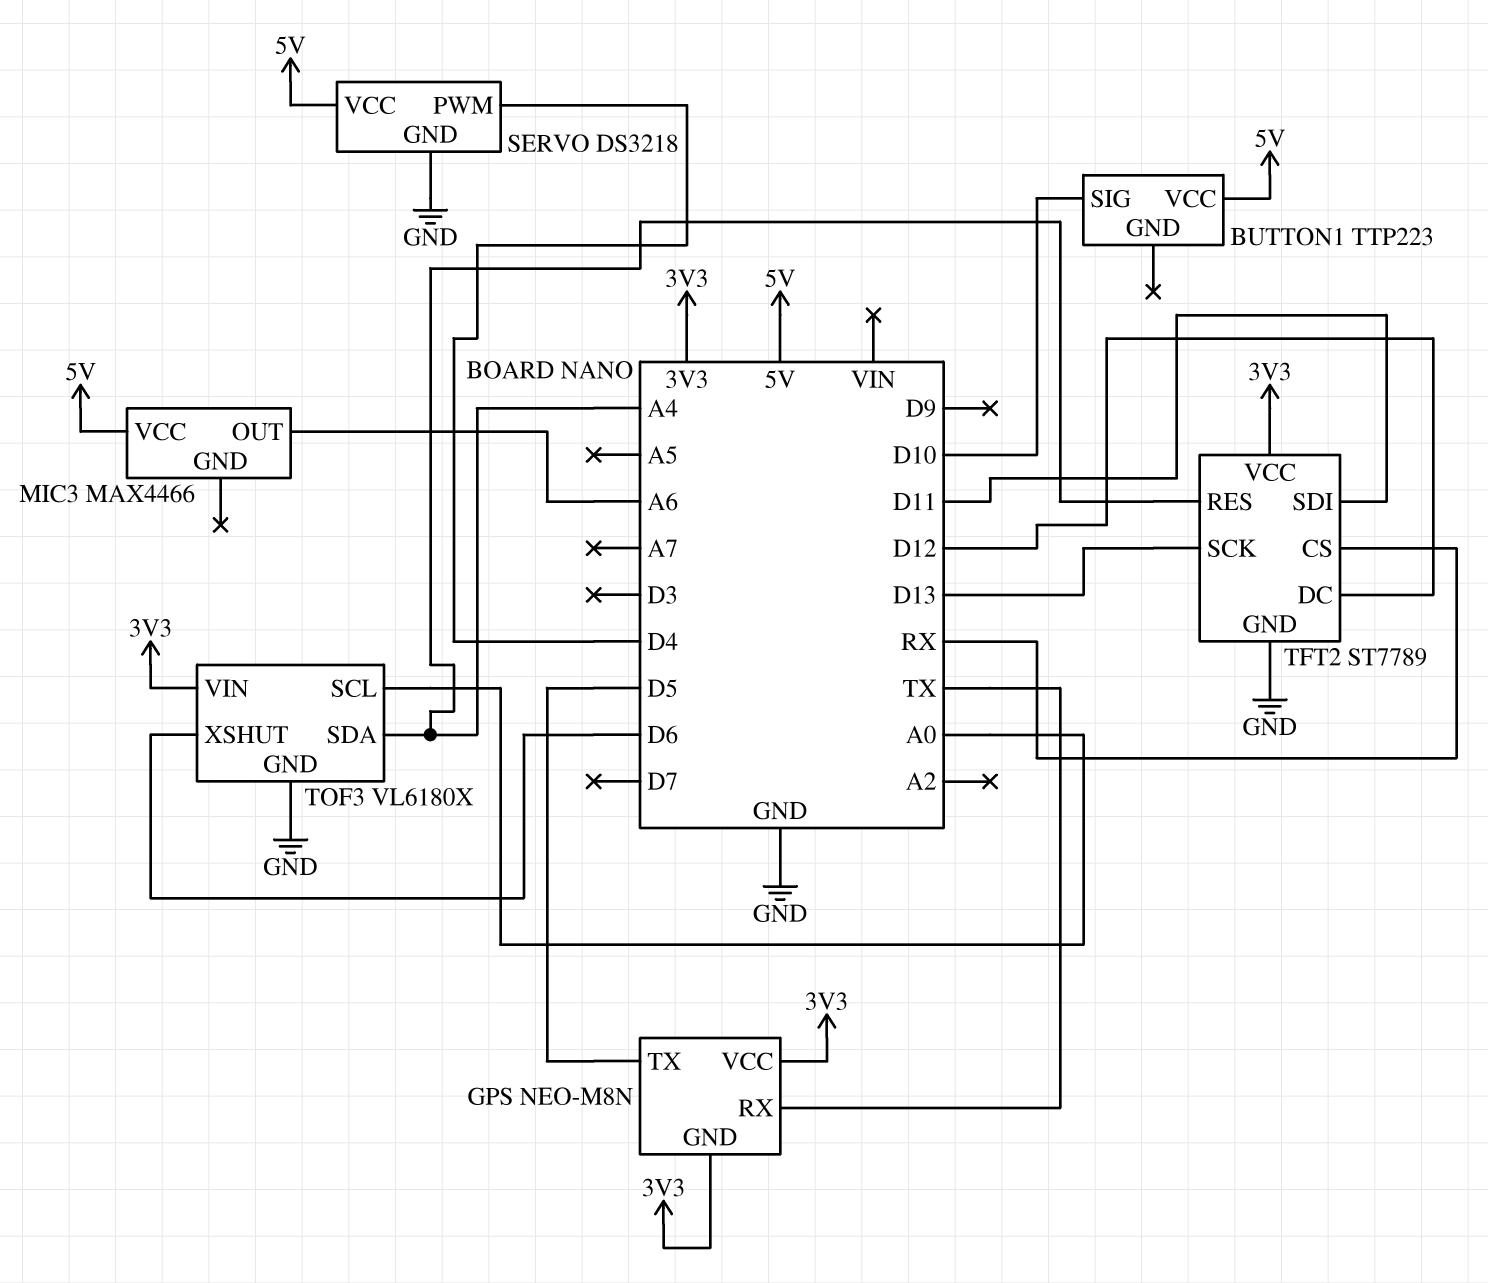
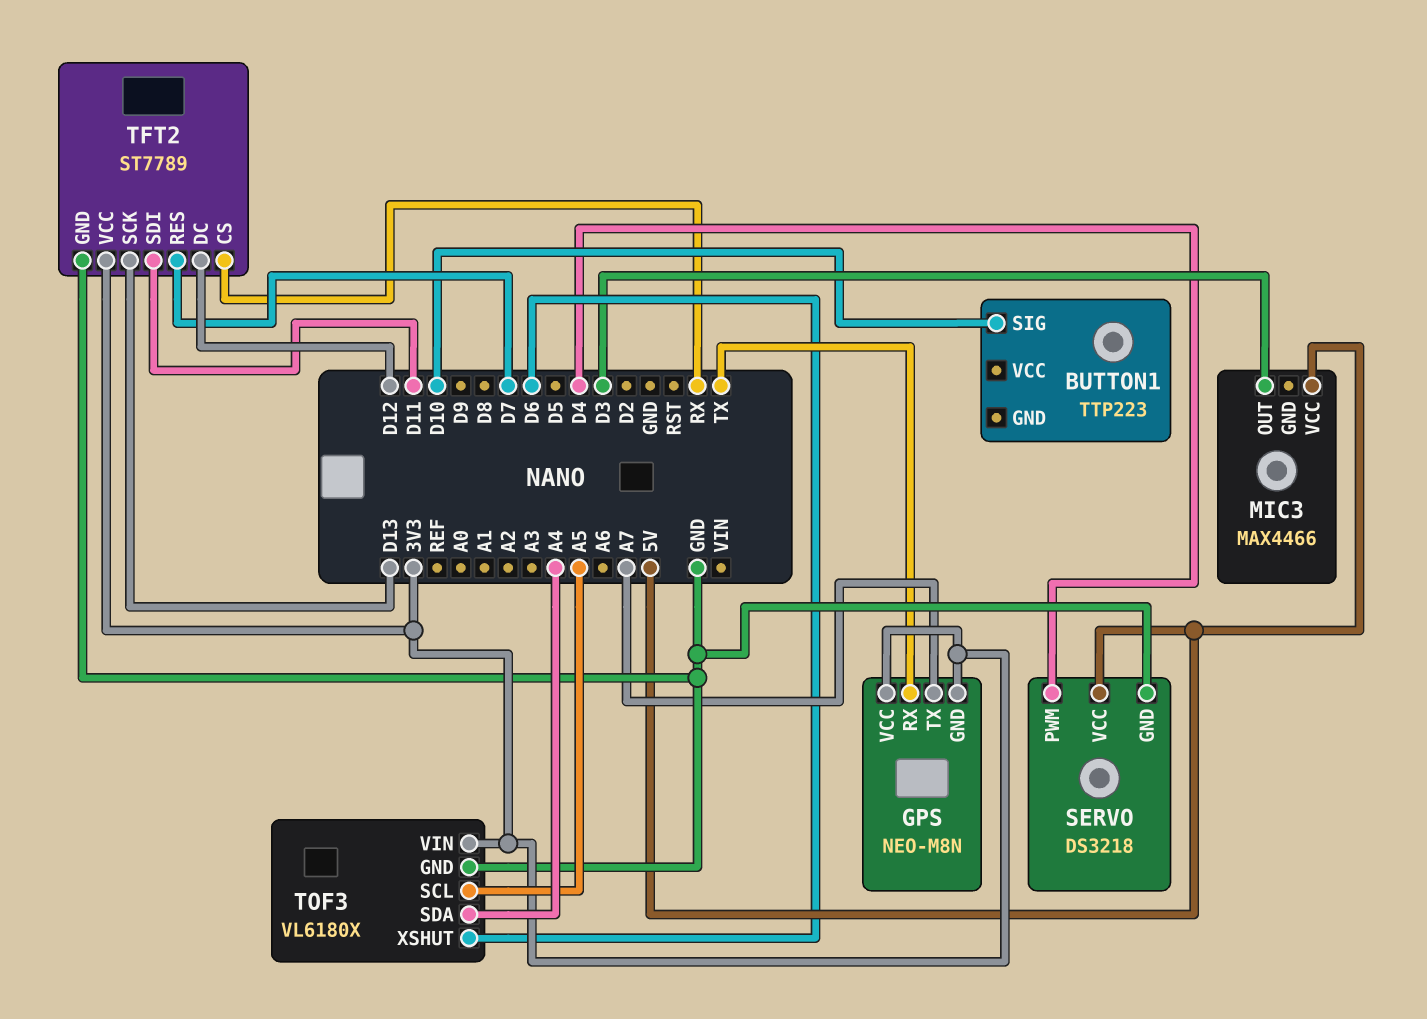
BUTTON1 pin VCC: 5V -> none
GPS pin TX: D5 -> A7
MIC3 pin OUT: A6 -> D3
TFT2 pin RES: A4 -> D7
TOF3 pin SCL: A0 -> A5

